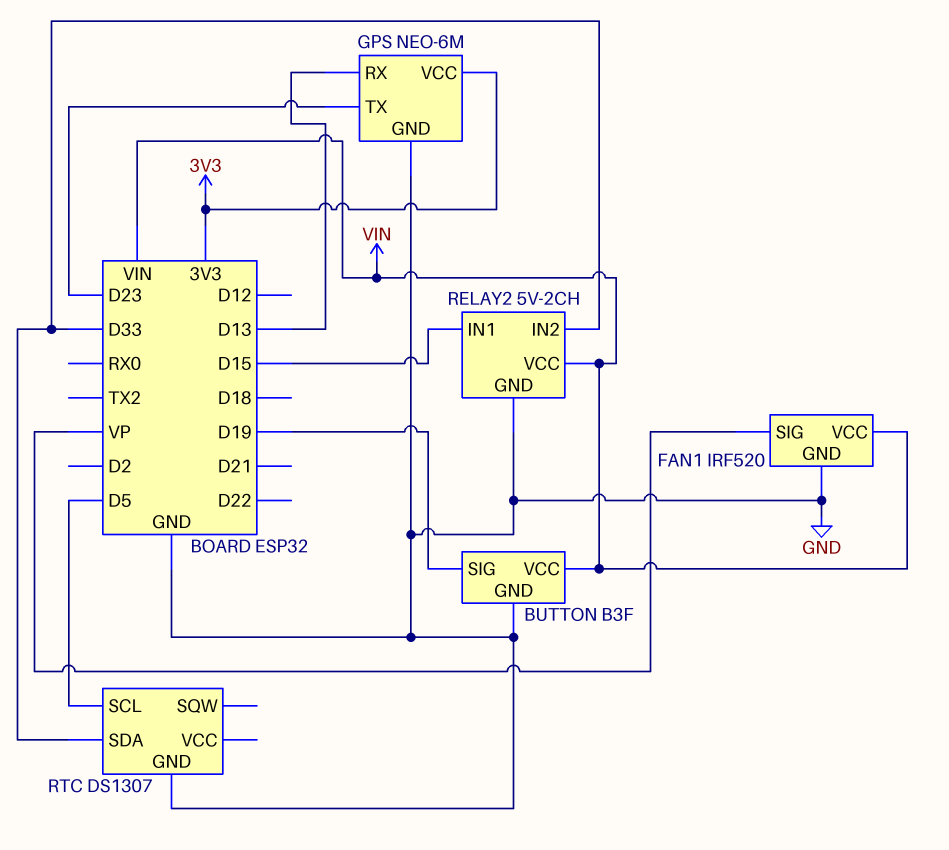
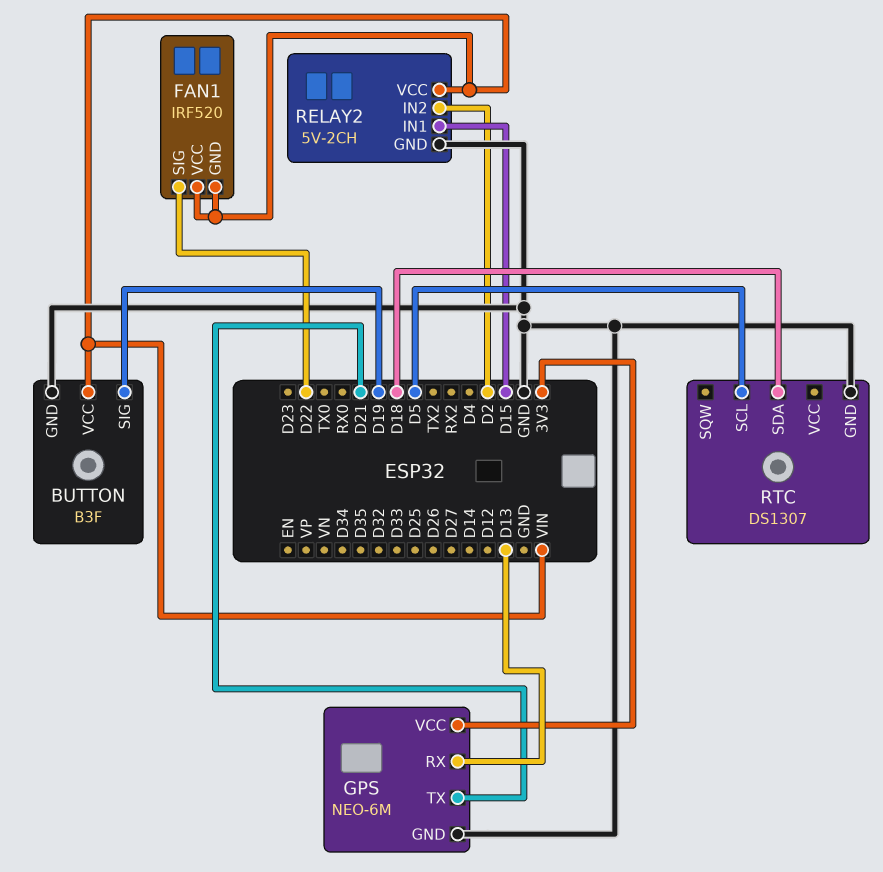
FAN1 pin GND: GND -> VIN
FAN1 pin SIG: VP -> D22
GPS pin TX: D23 -> D21
RELAY2 pin IN2: D33 -> D2
RTC pin SDA: D33 -> D18

